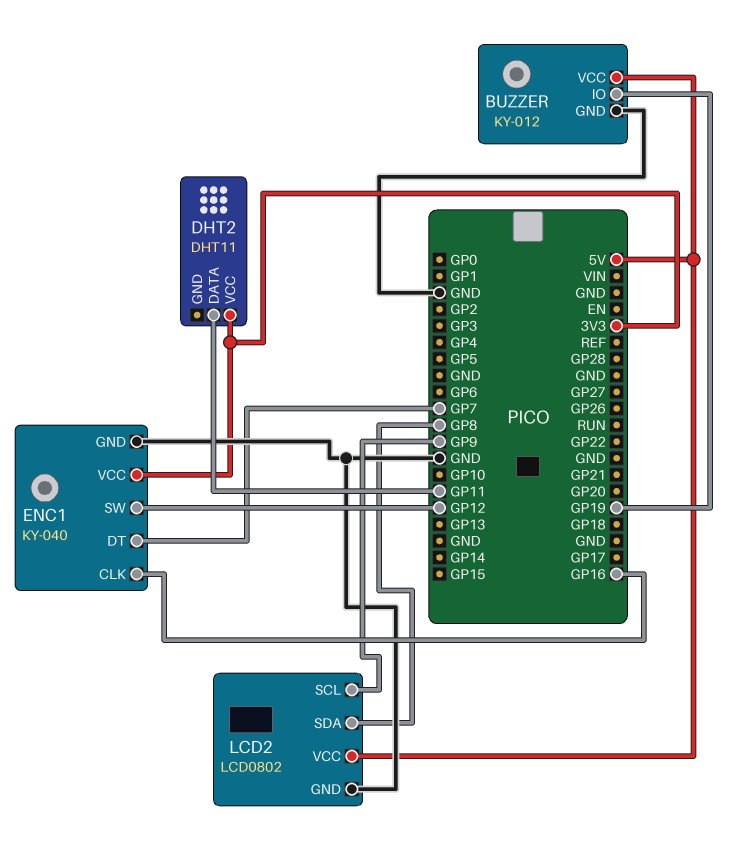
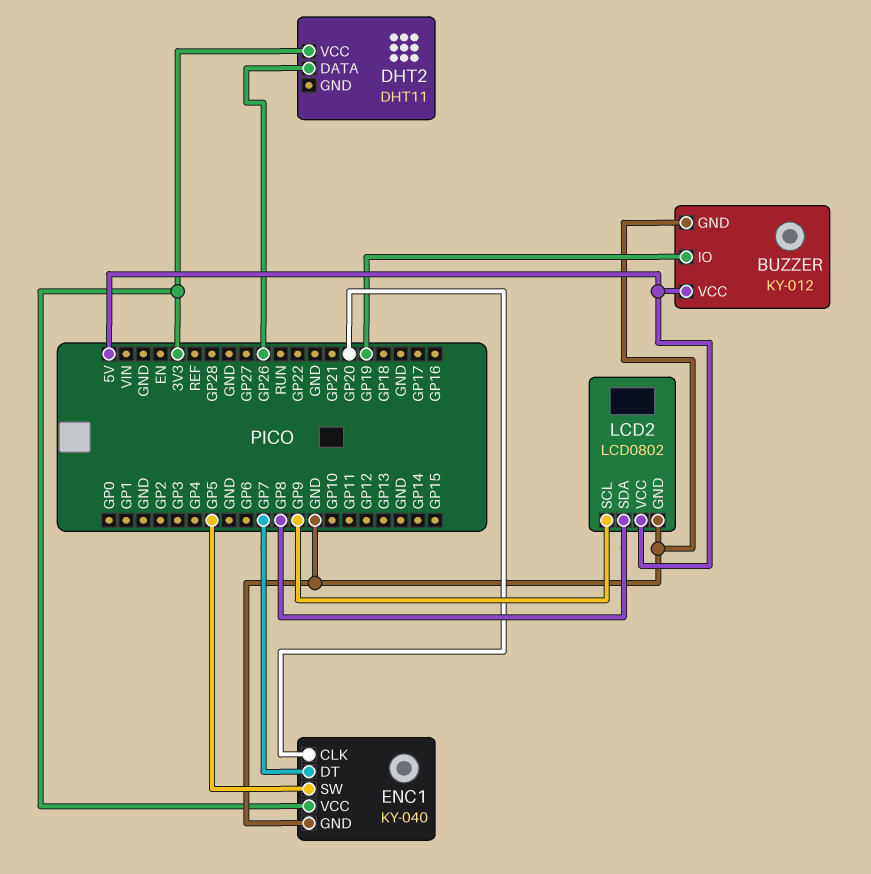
DHT2 pin DATA: GP11 -> GP26
ENC1 pin CLK: GP16 -> GP20
ENC1 pin SW: GP12 -> GP5

